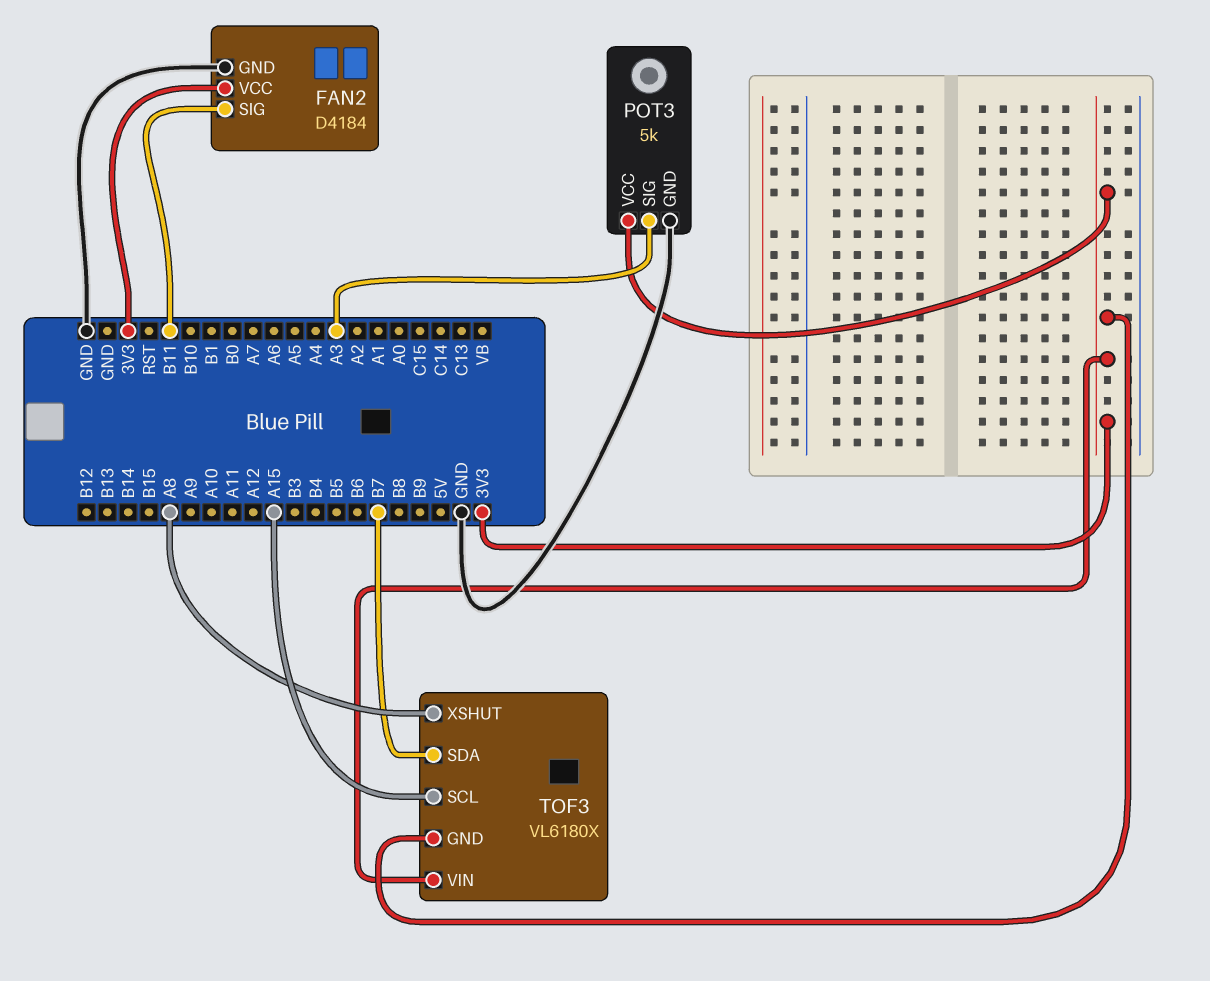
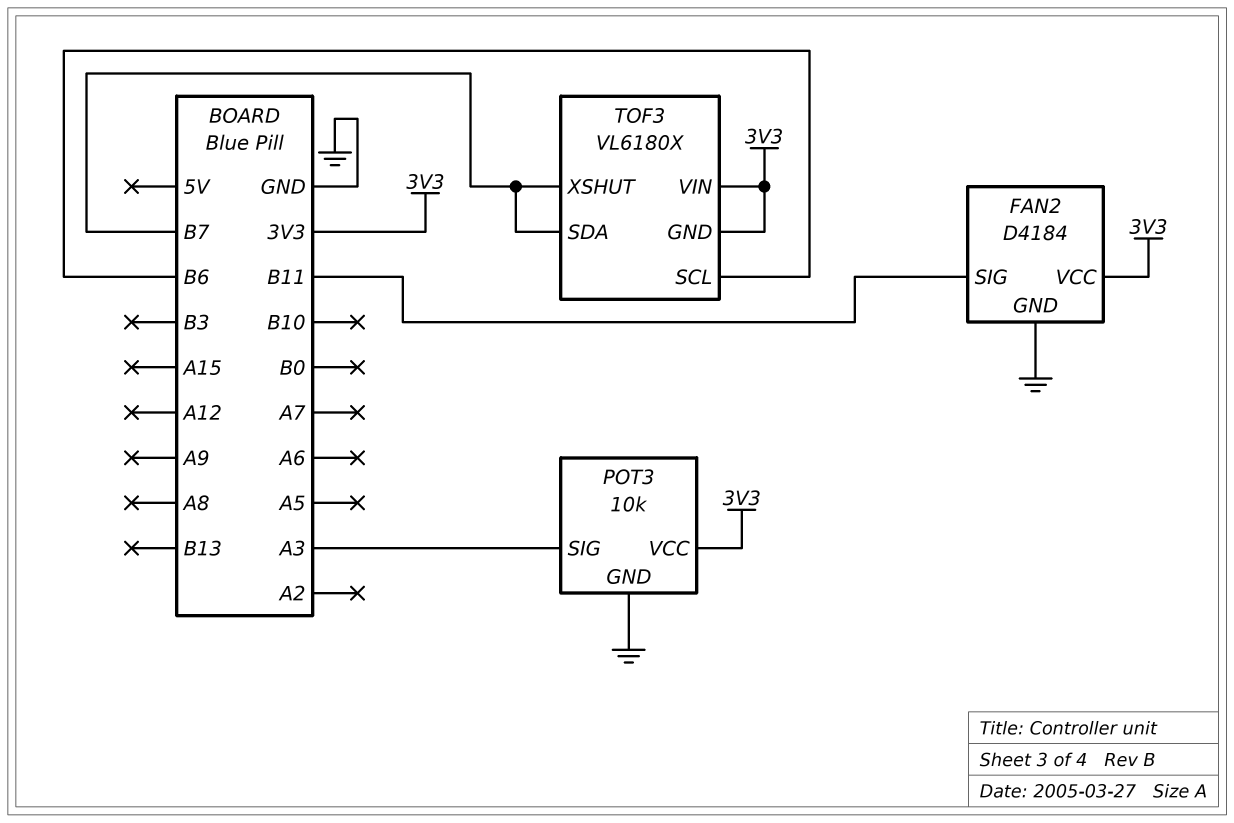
POT3: 5k -> 10k
TOF3 pin SCL: A15 -> B6
TOF3 pin XSHUT: A8 -> B7

